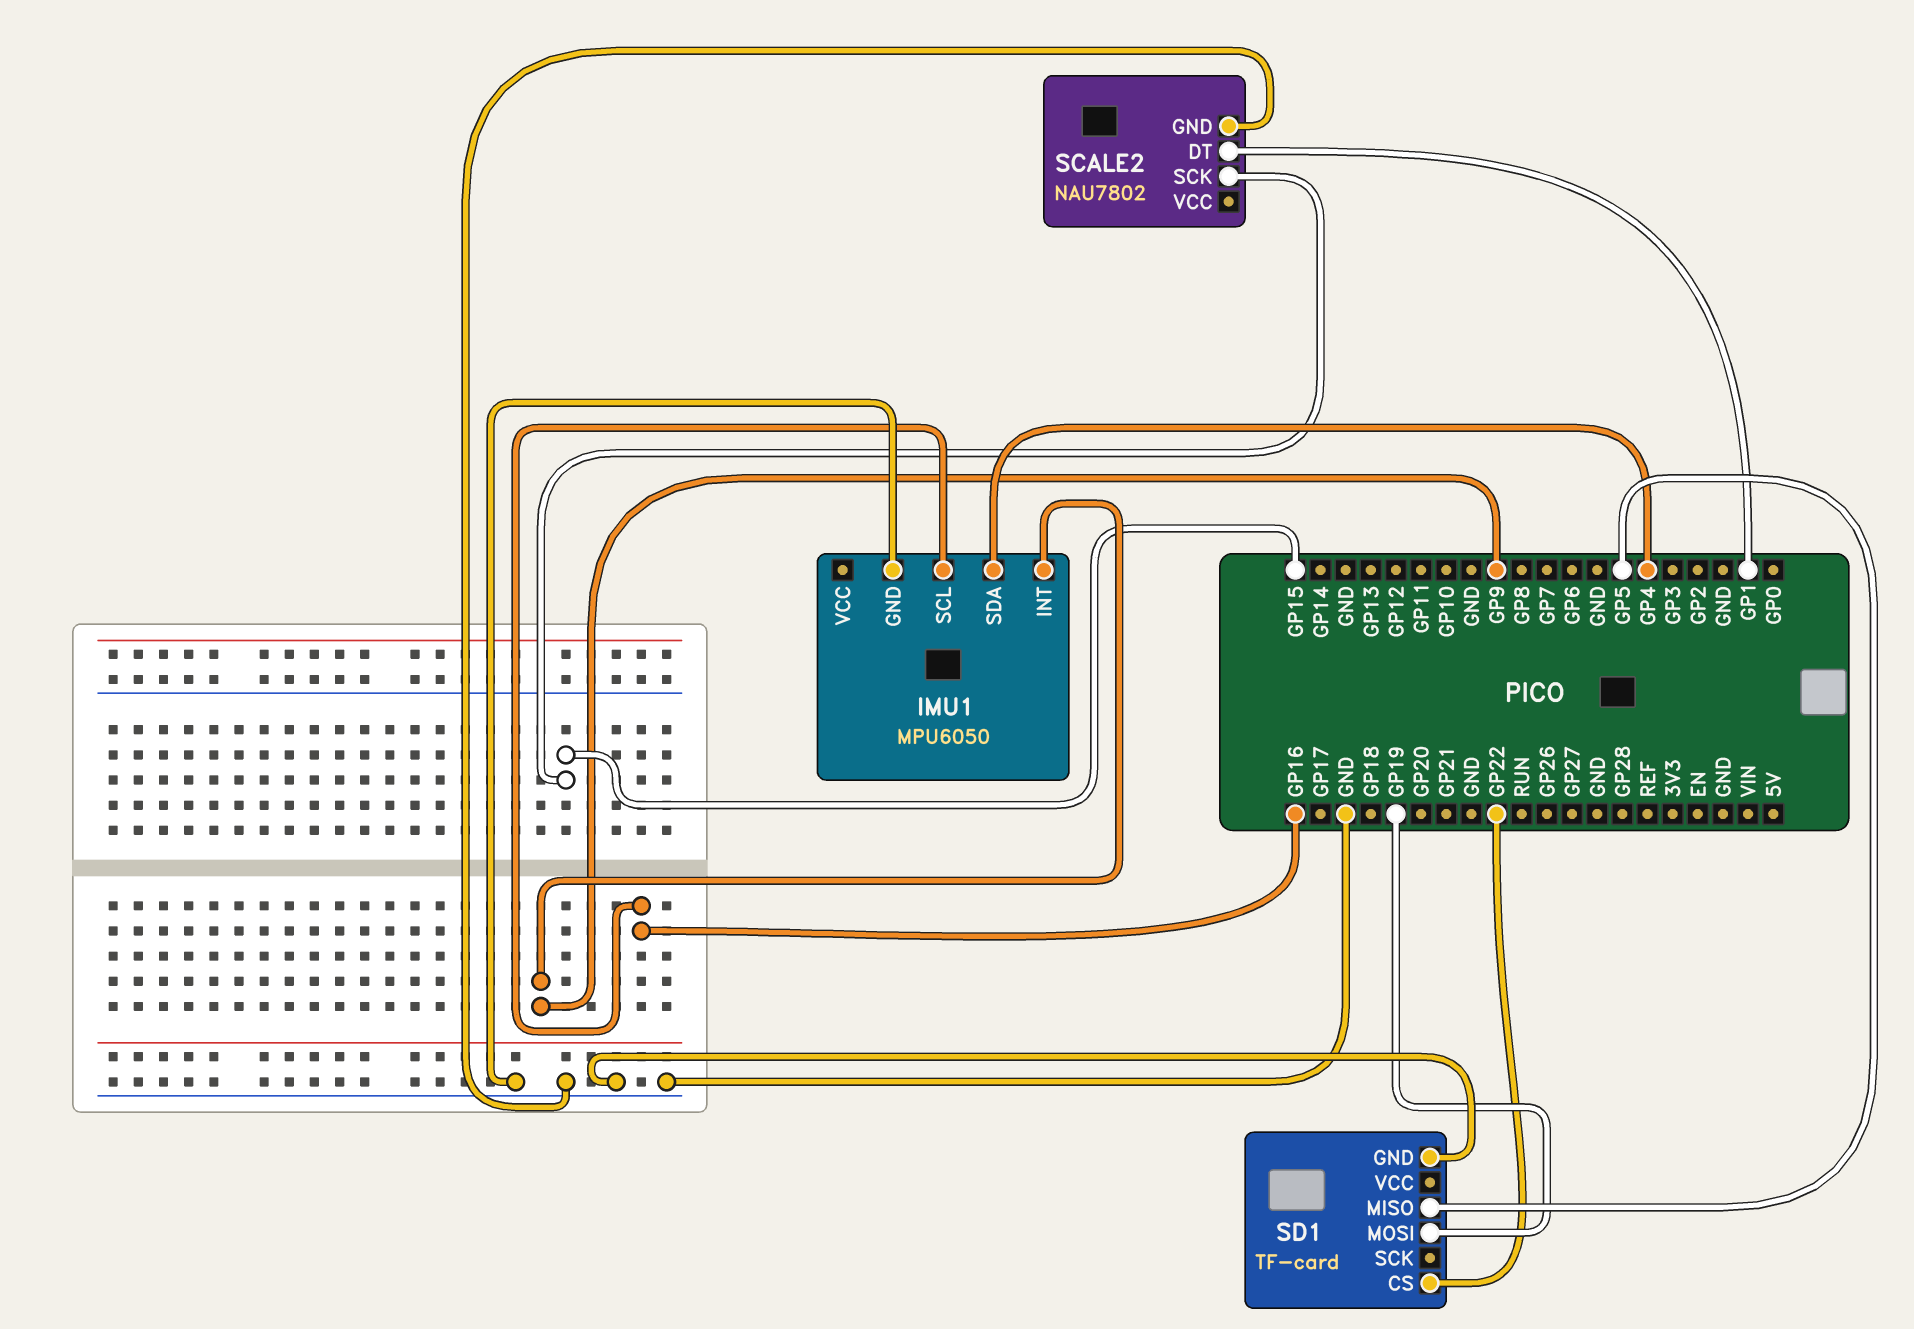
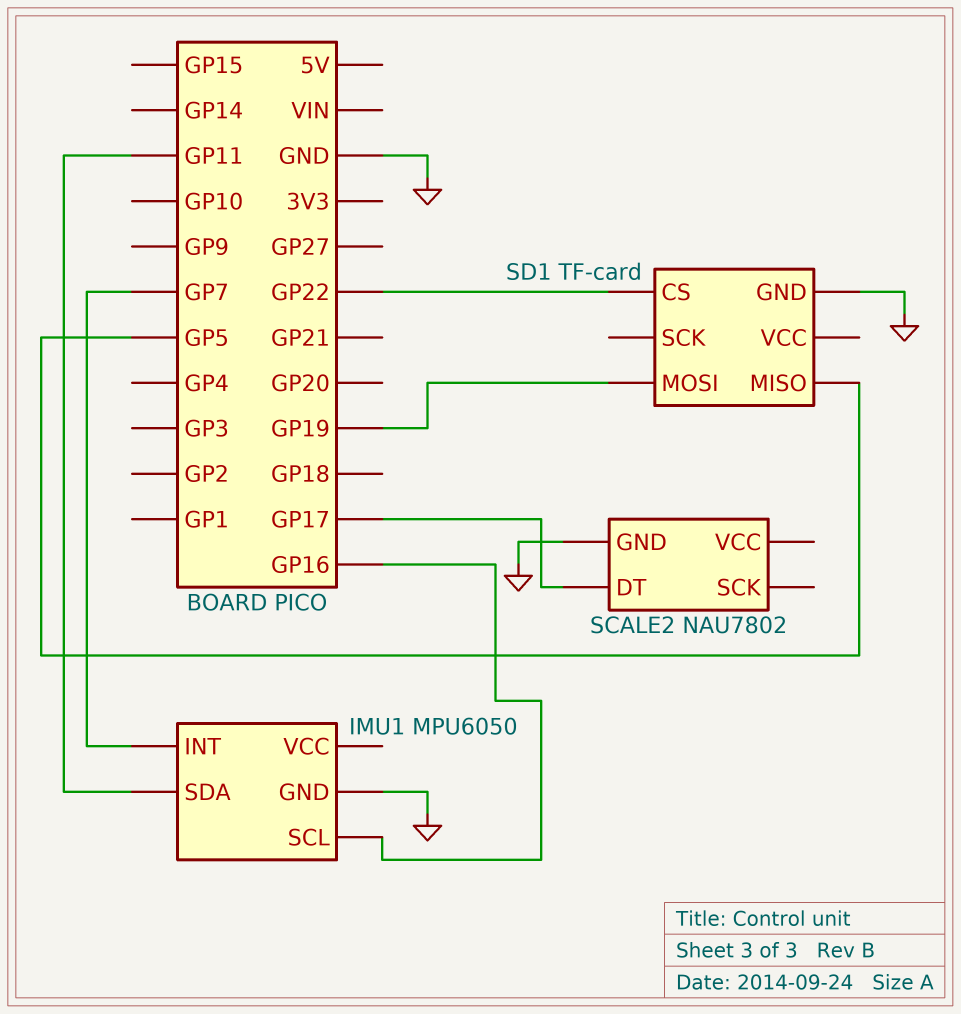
IMU1 pin INT: GP9 -> GP7
IMU1 pin SDA: GP4 -> GP11
SCALE2 pin DT: GP1 -> GP17
SCALE2 pin SCK: GP15 -> none

